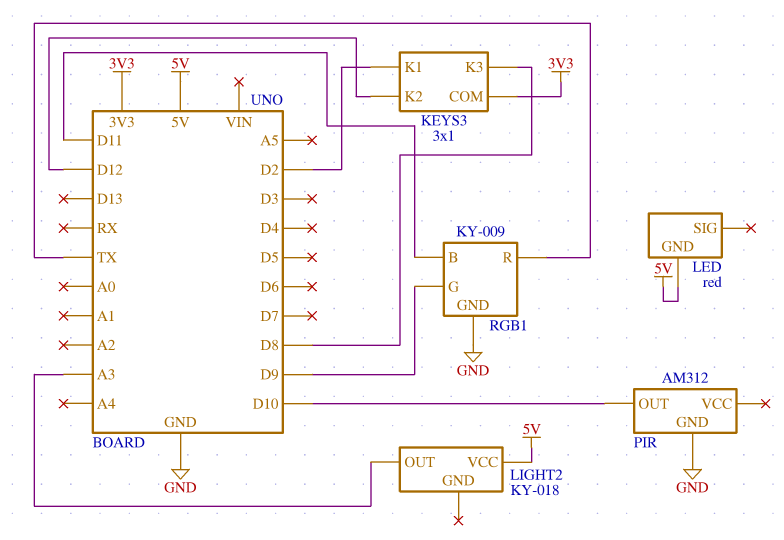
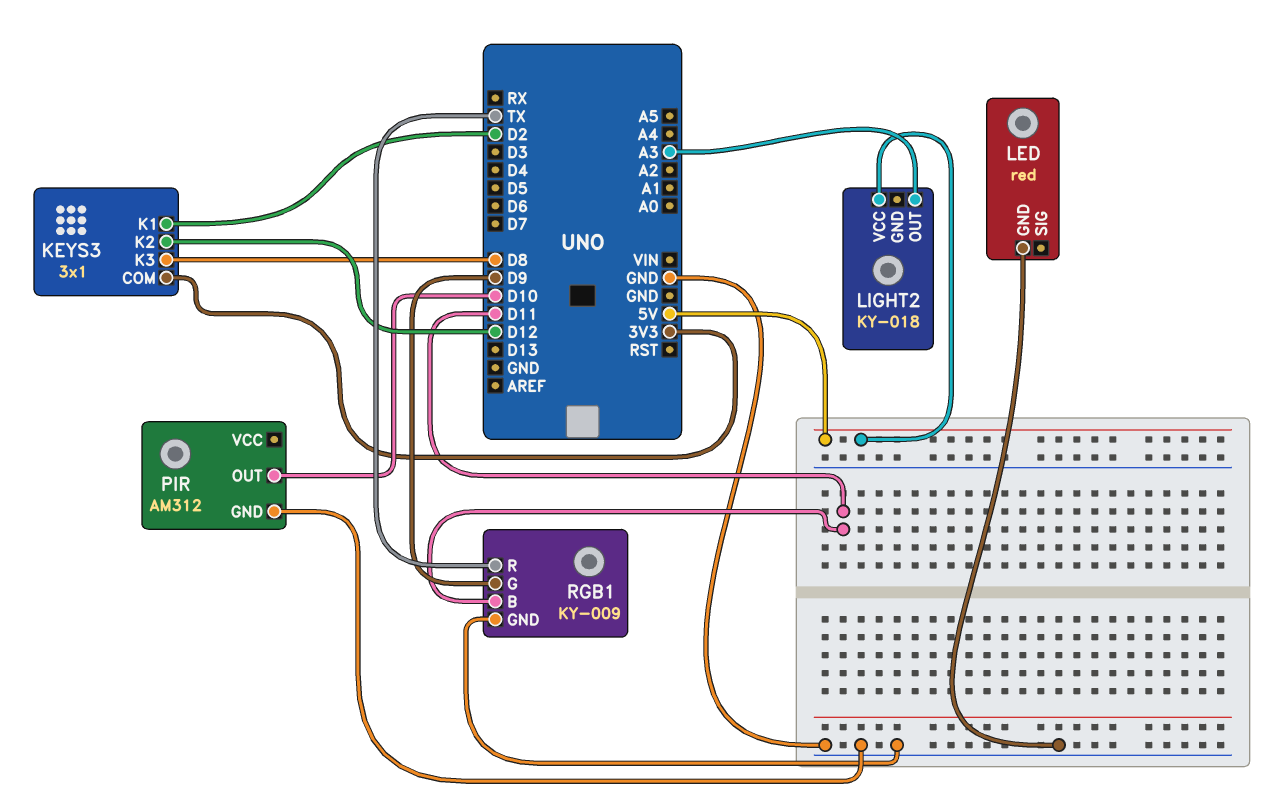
LED pin GND: 5V -> GND

